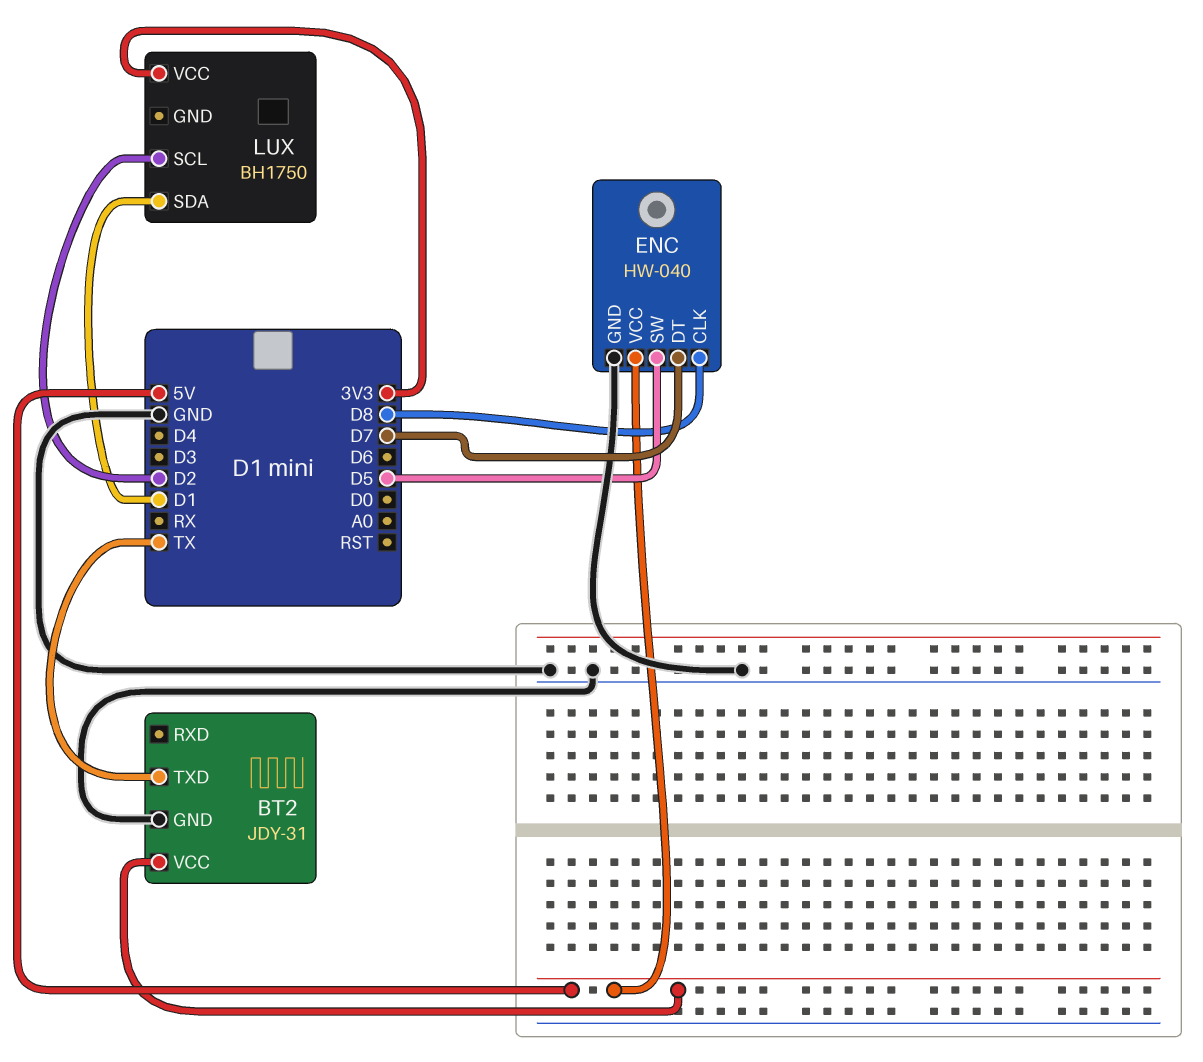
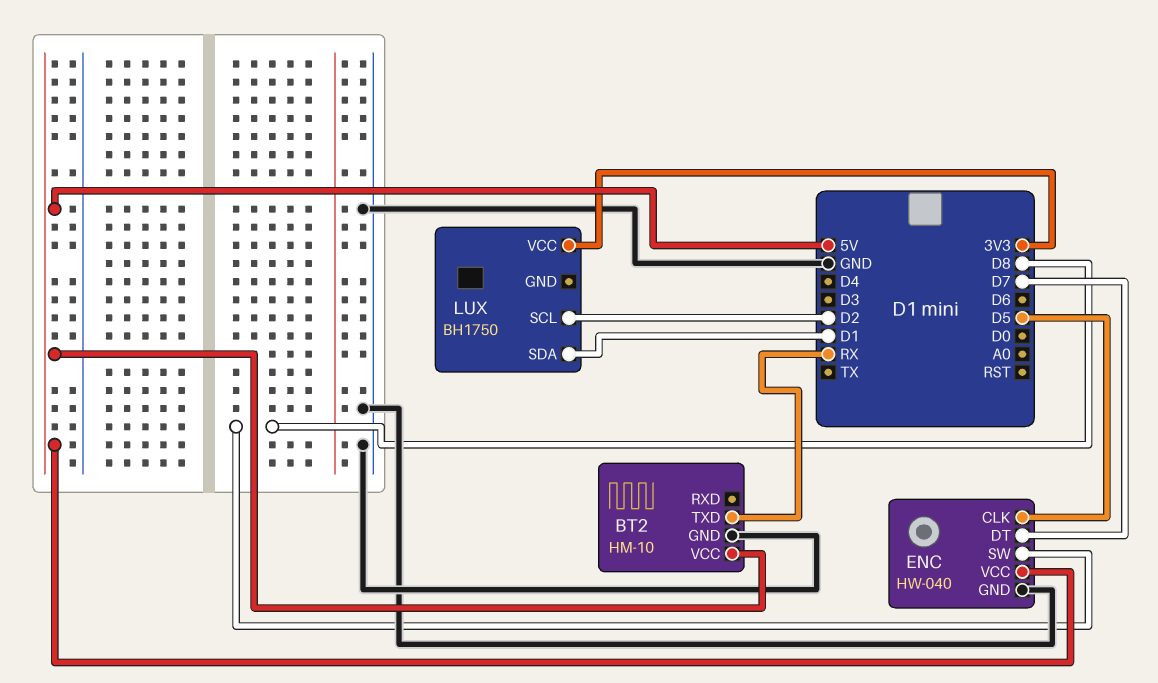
BT2: JDY-31 -> HM-10
BT2 pin TXD: TX -> RX
ENC pin CLK: D8 -> D5
ENC pin SW: D5 -> D8

